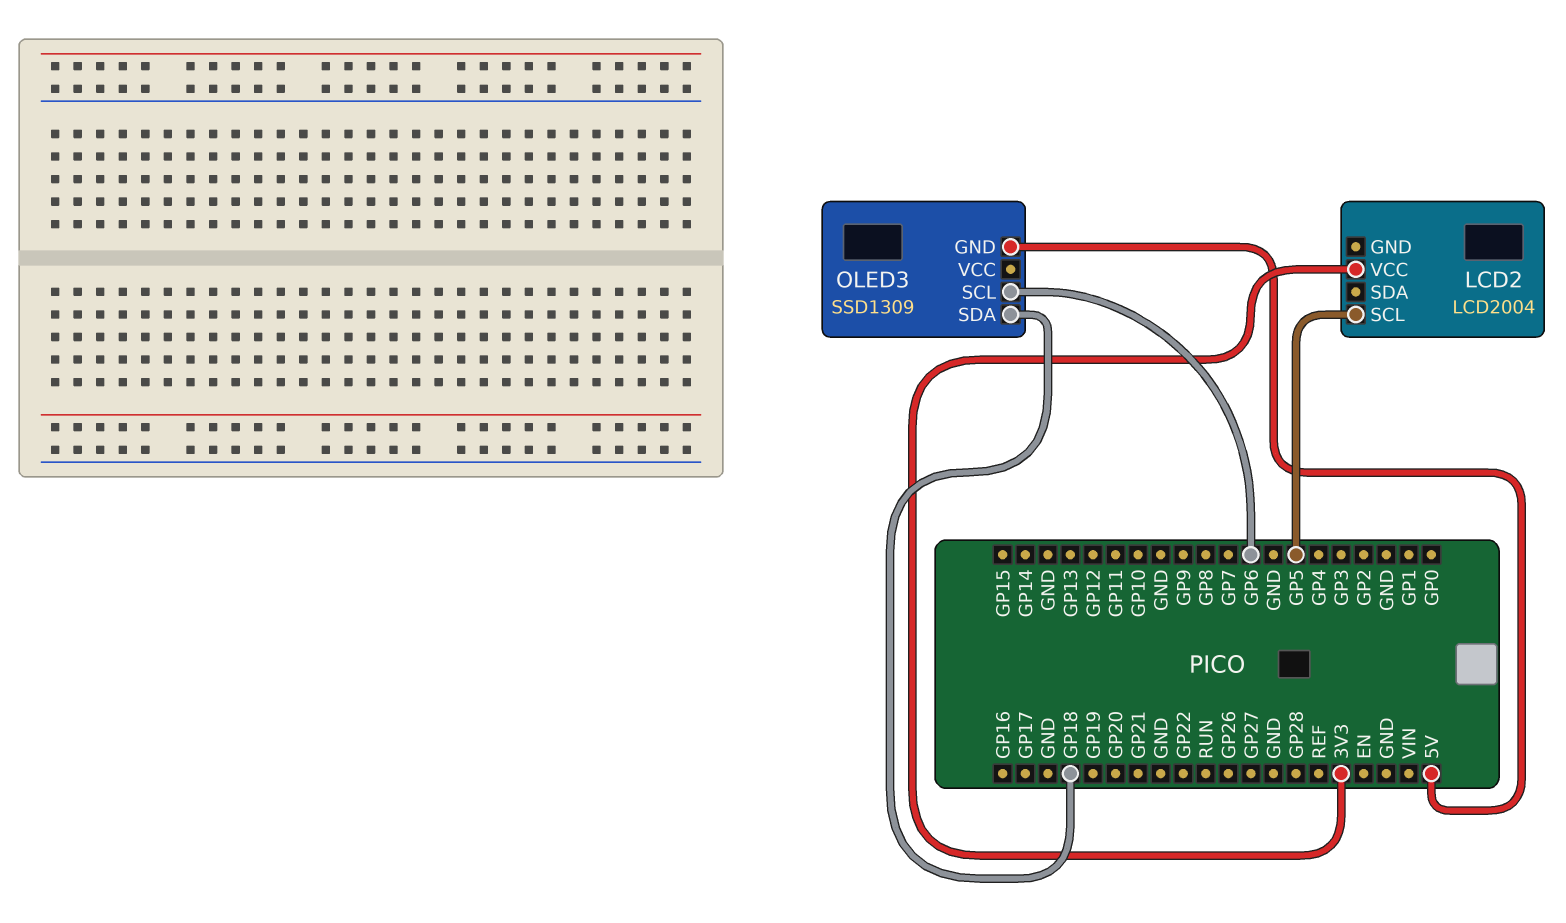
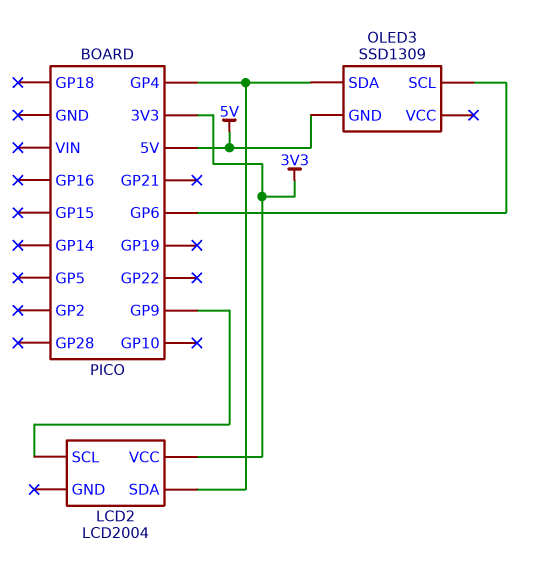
LCD2 pin SCL: GP5 -> GP9
LCD2 pin SDA: none -> GP4
OLED3 pin SDA: GP18 -> GP4

